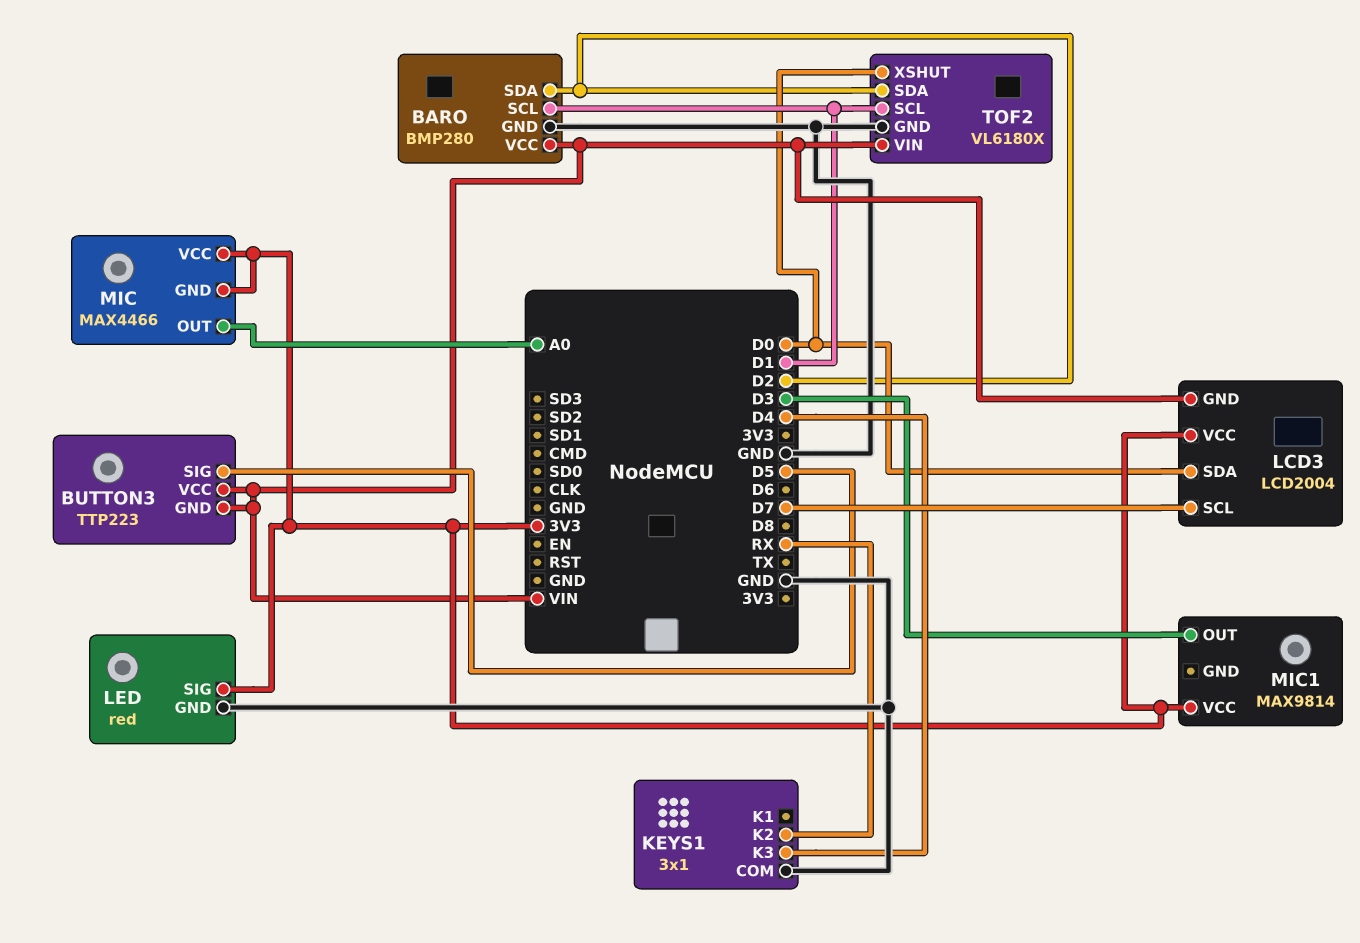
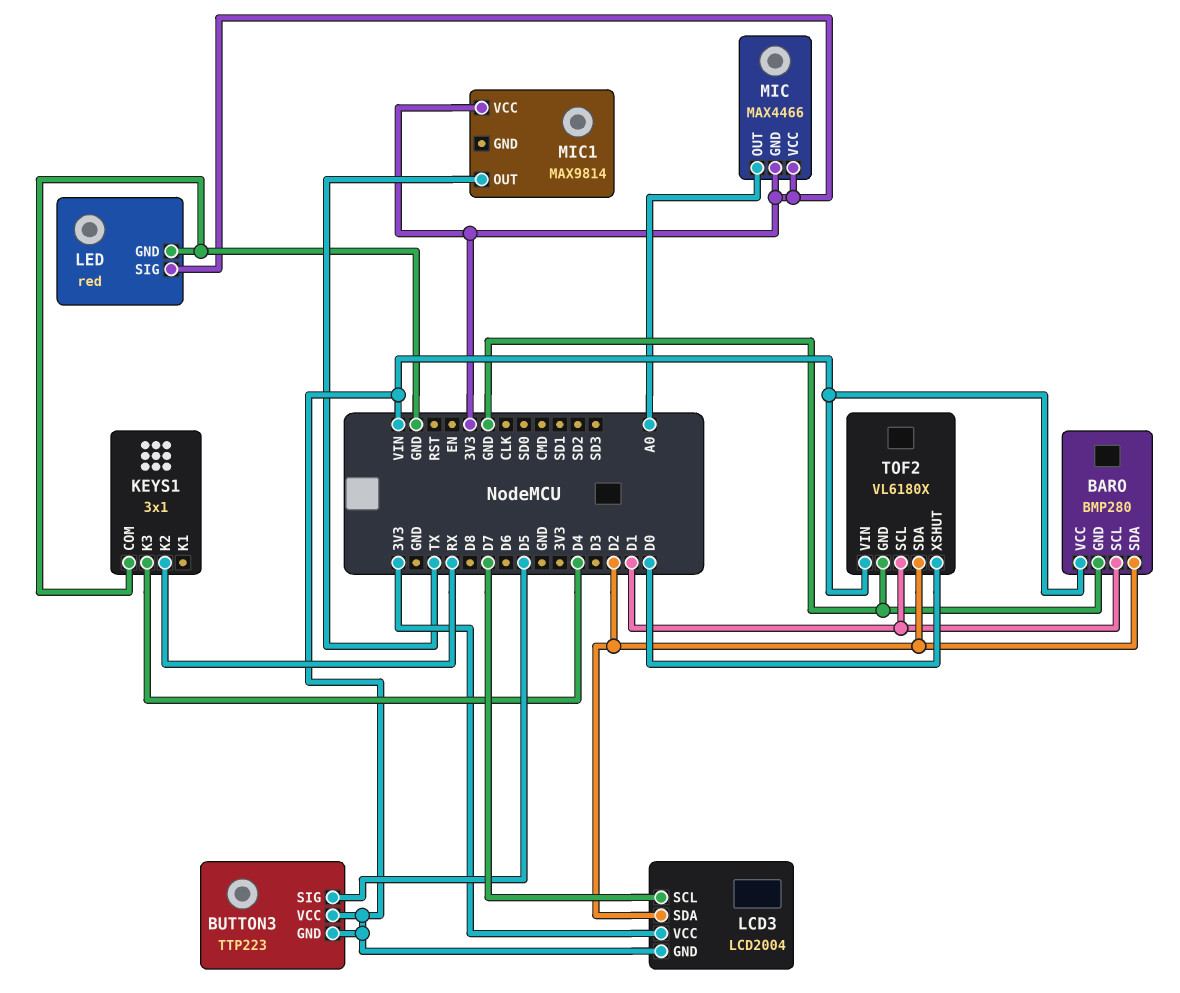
LCD3 pin SDA: D0 -> D2
MIC1 pin OUT: D3 -> TX

